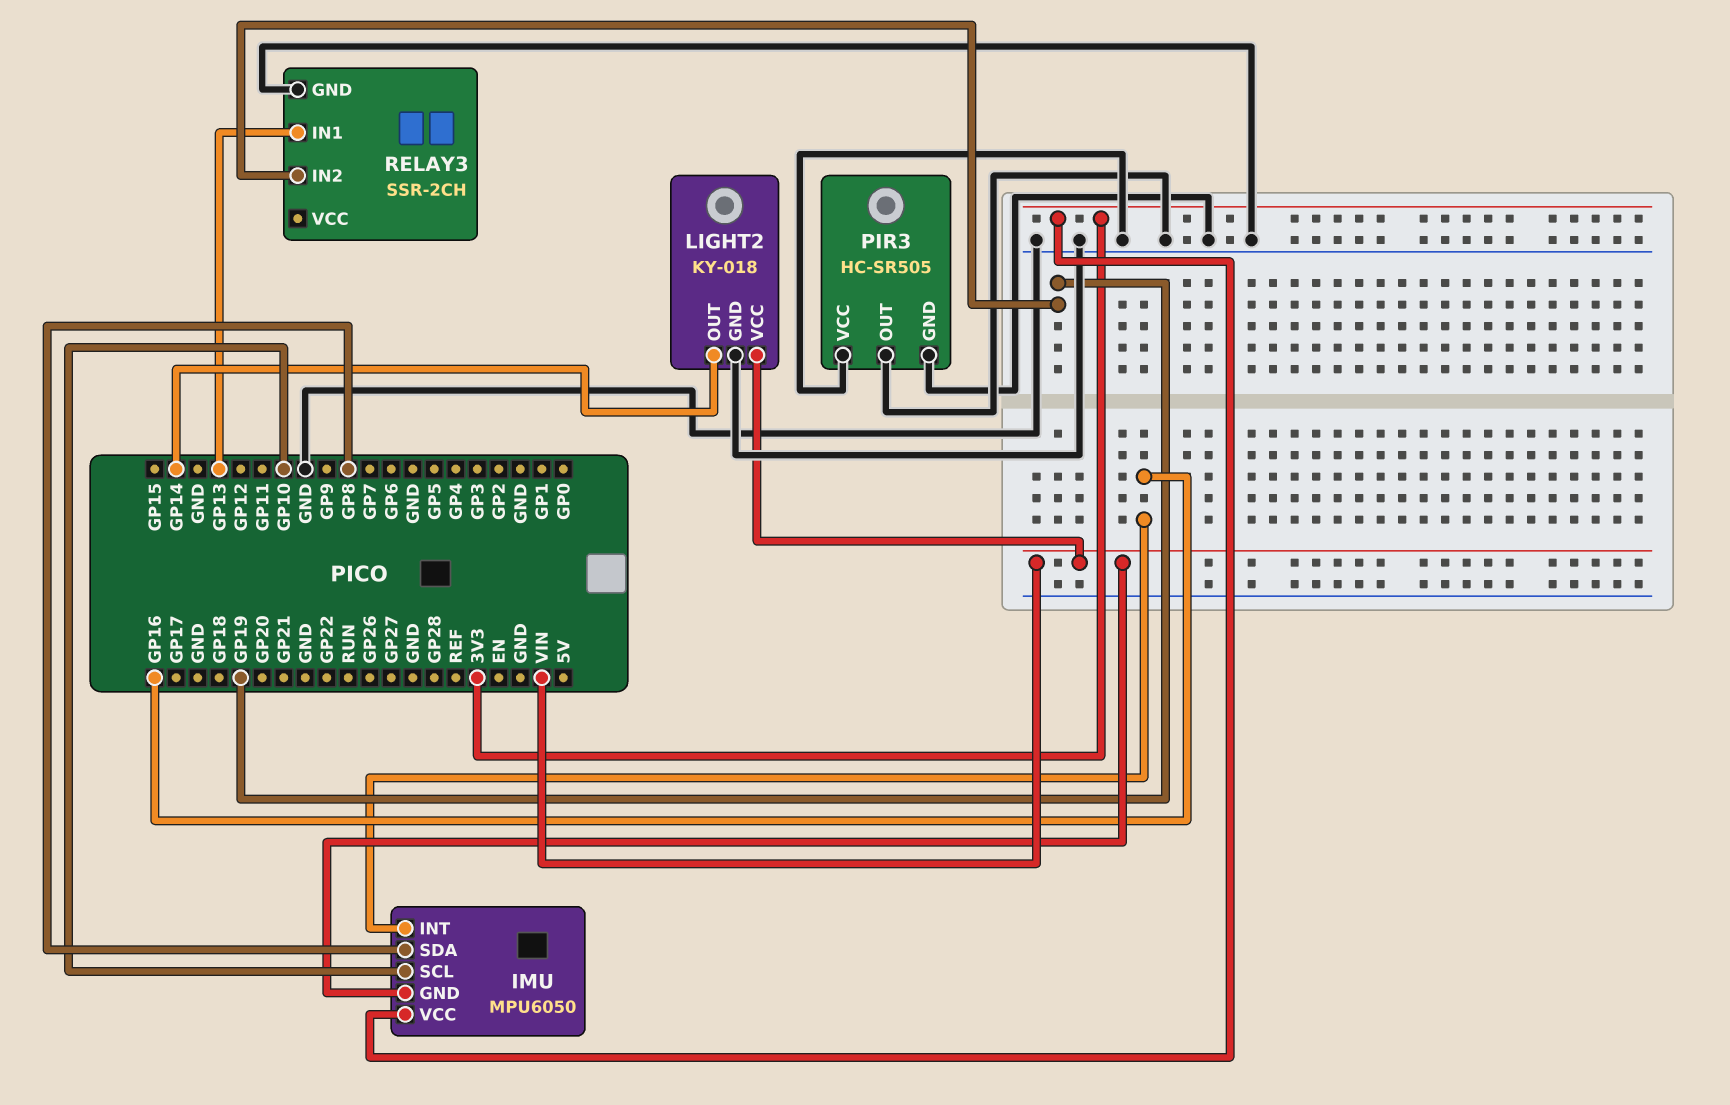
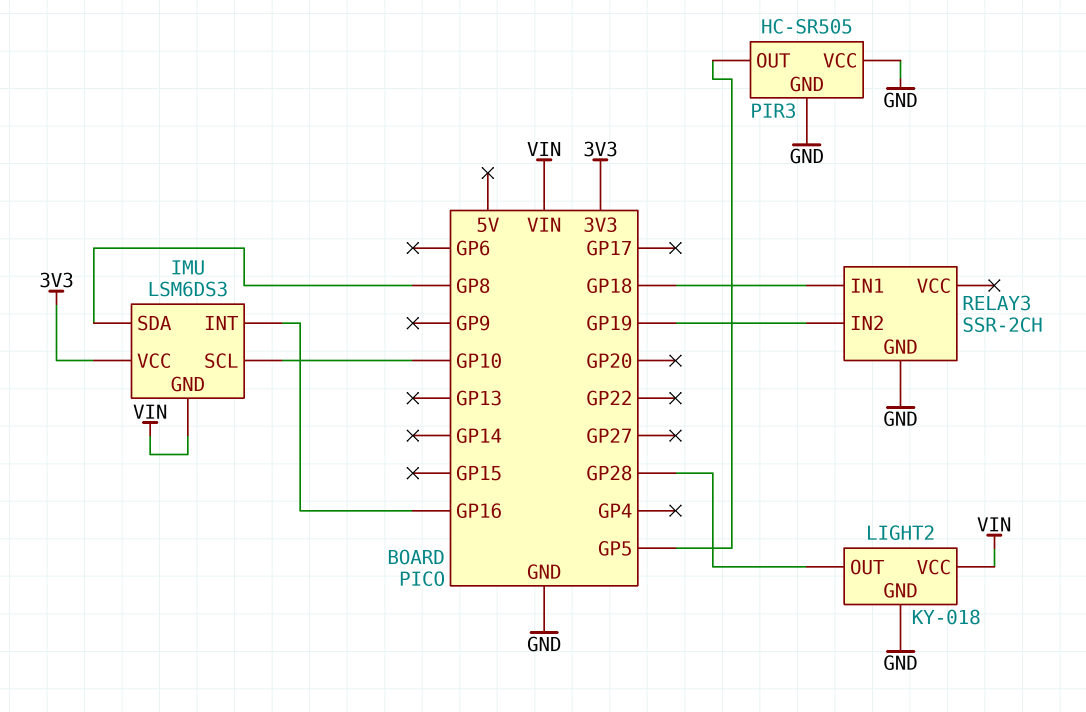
IMU: MPU6050 -> LSM6DS3
LIGHT2 pin OUT: GP14 -> GP28
PIR3 pin OUT: GND -> GP5
RELAY3 pin IN1: GP13 -> GP18

